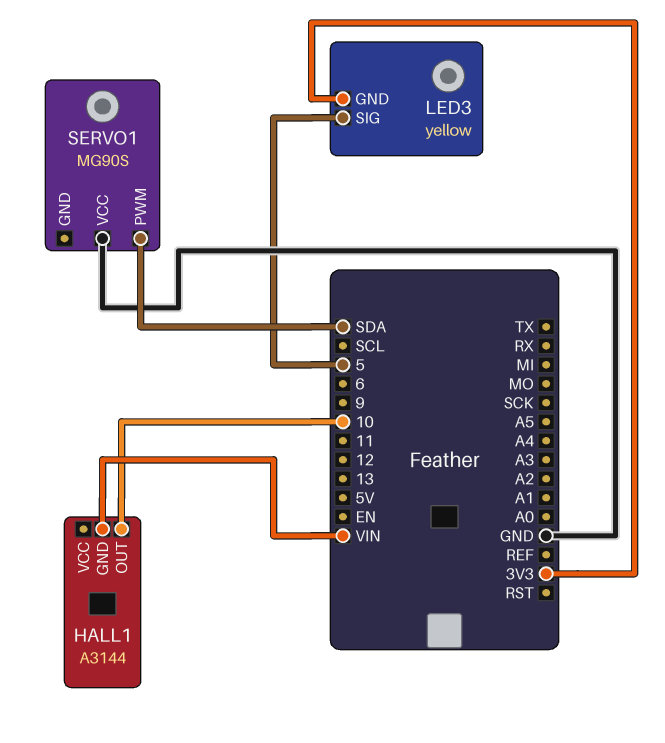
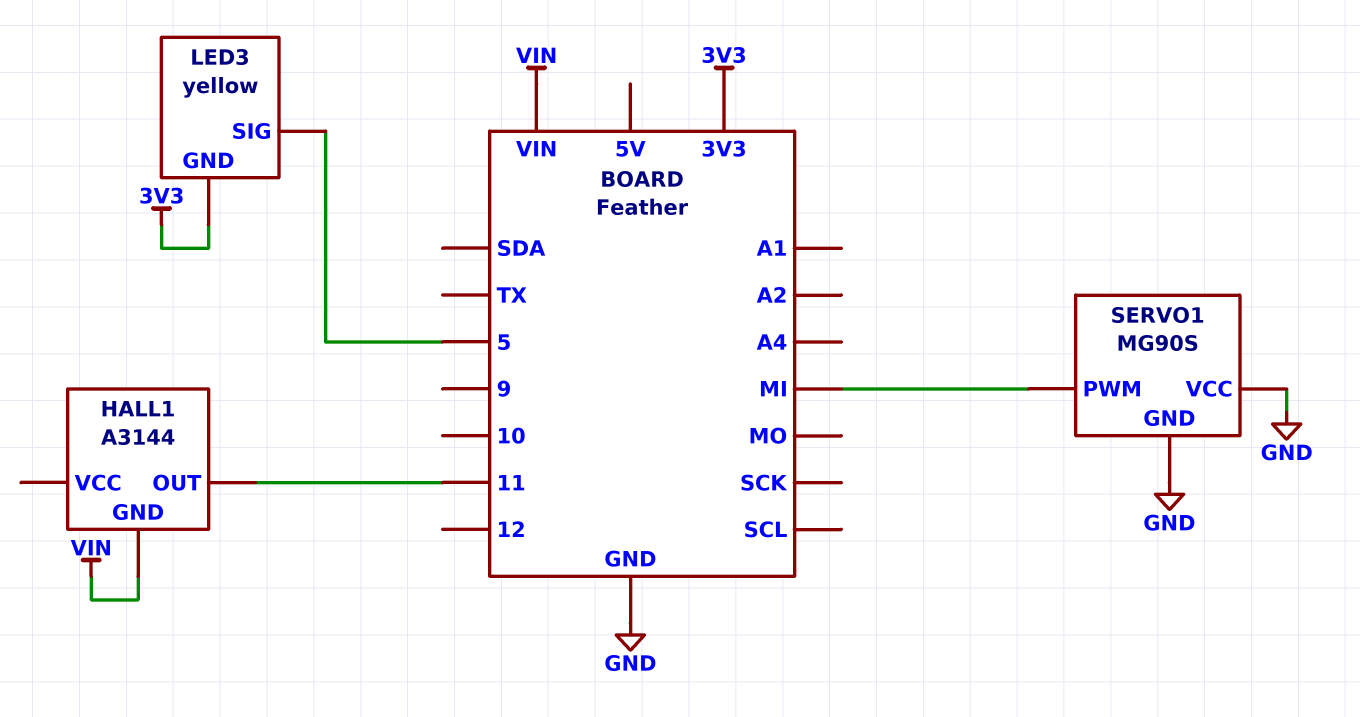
HALL1 pin OUT: 10 -> 11
SERVO1 pin GND: none -> GND
SERVO1 pin PWM: SDA -> MI

